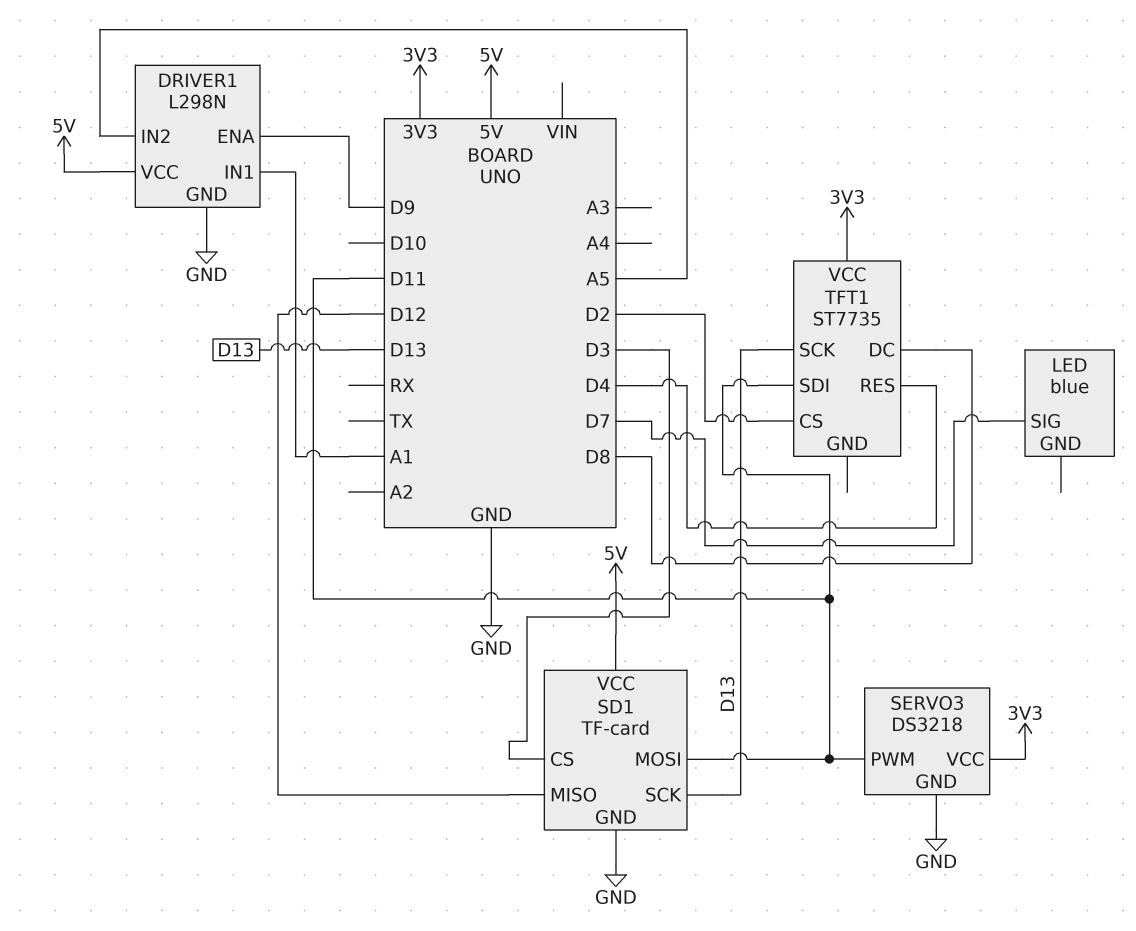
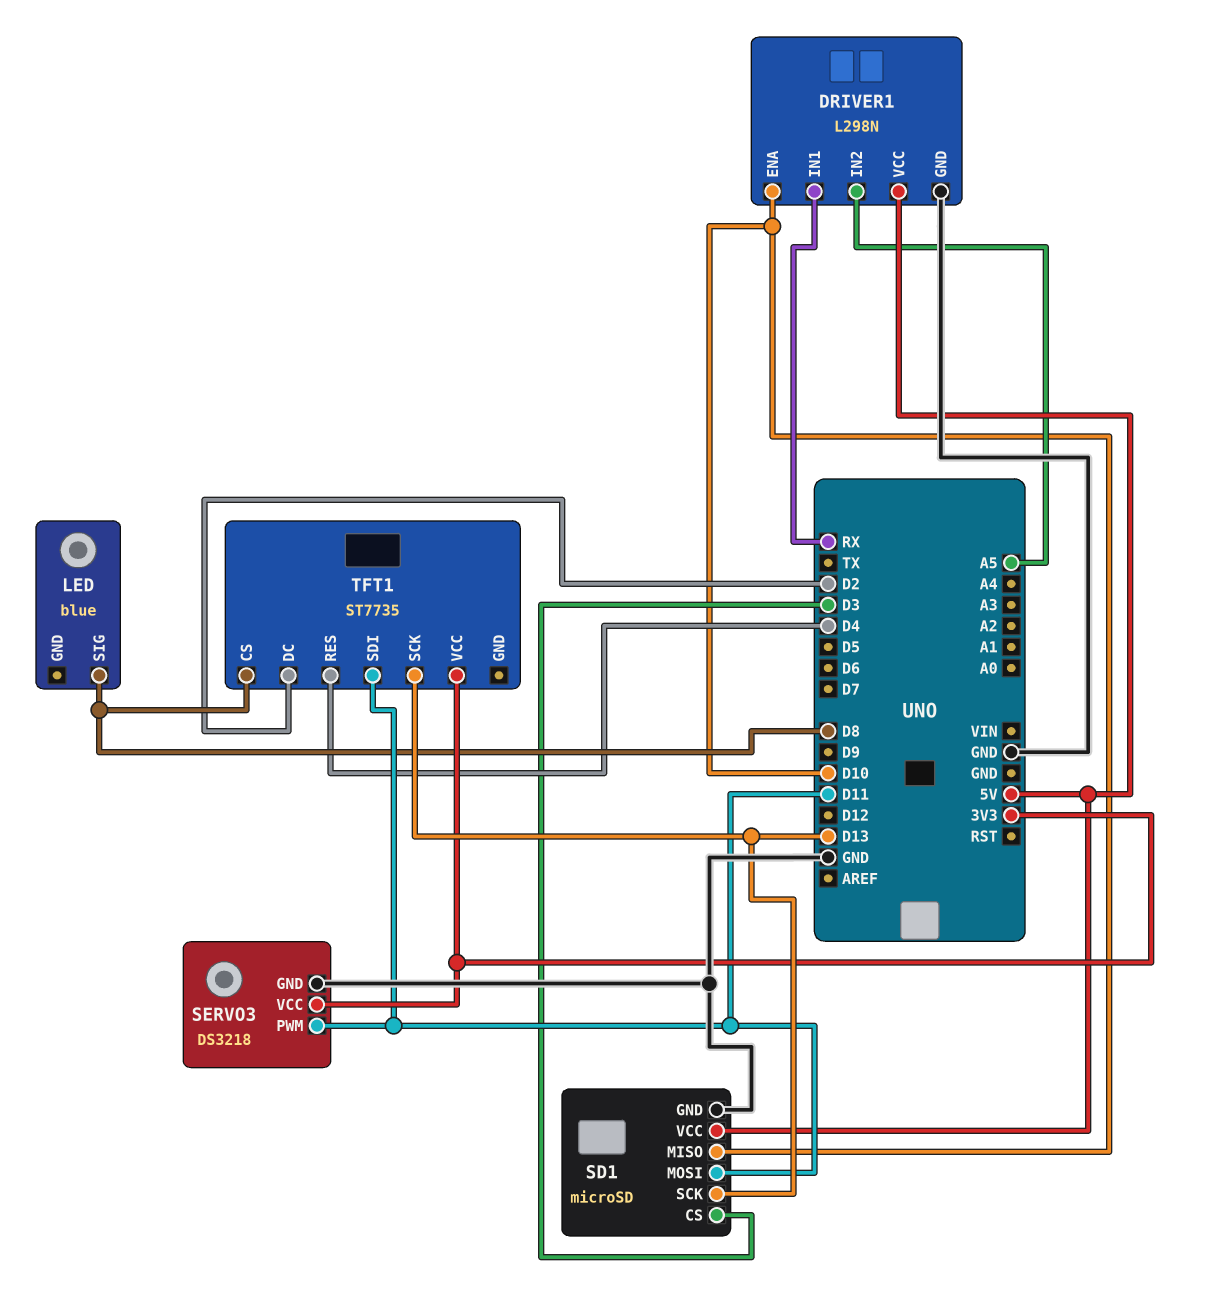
DRIVER1 pin ENA: D9 -> D10
DRIVER1 pin IN1: A1 -> RX
LED pin SIG: D7 -> D8
SD1: TF-card -> microSD
SD1 pin MISO: D12 -> D10
TFT1 pin CS: D2 -> D8
TFT1 pin DC: D8 -> D2

